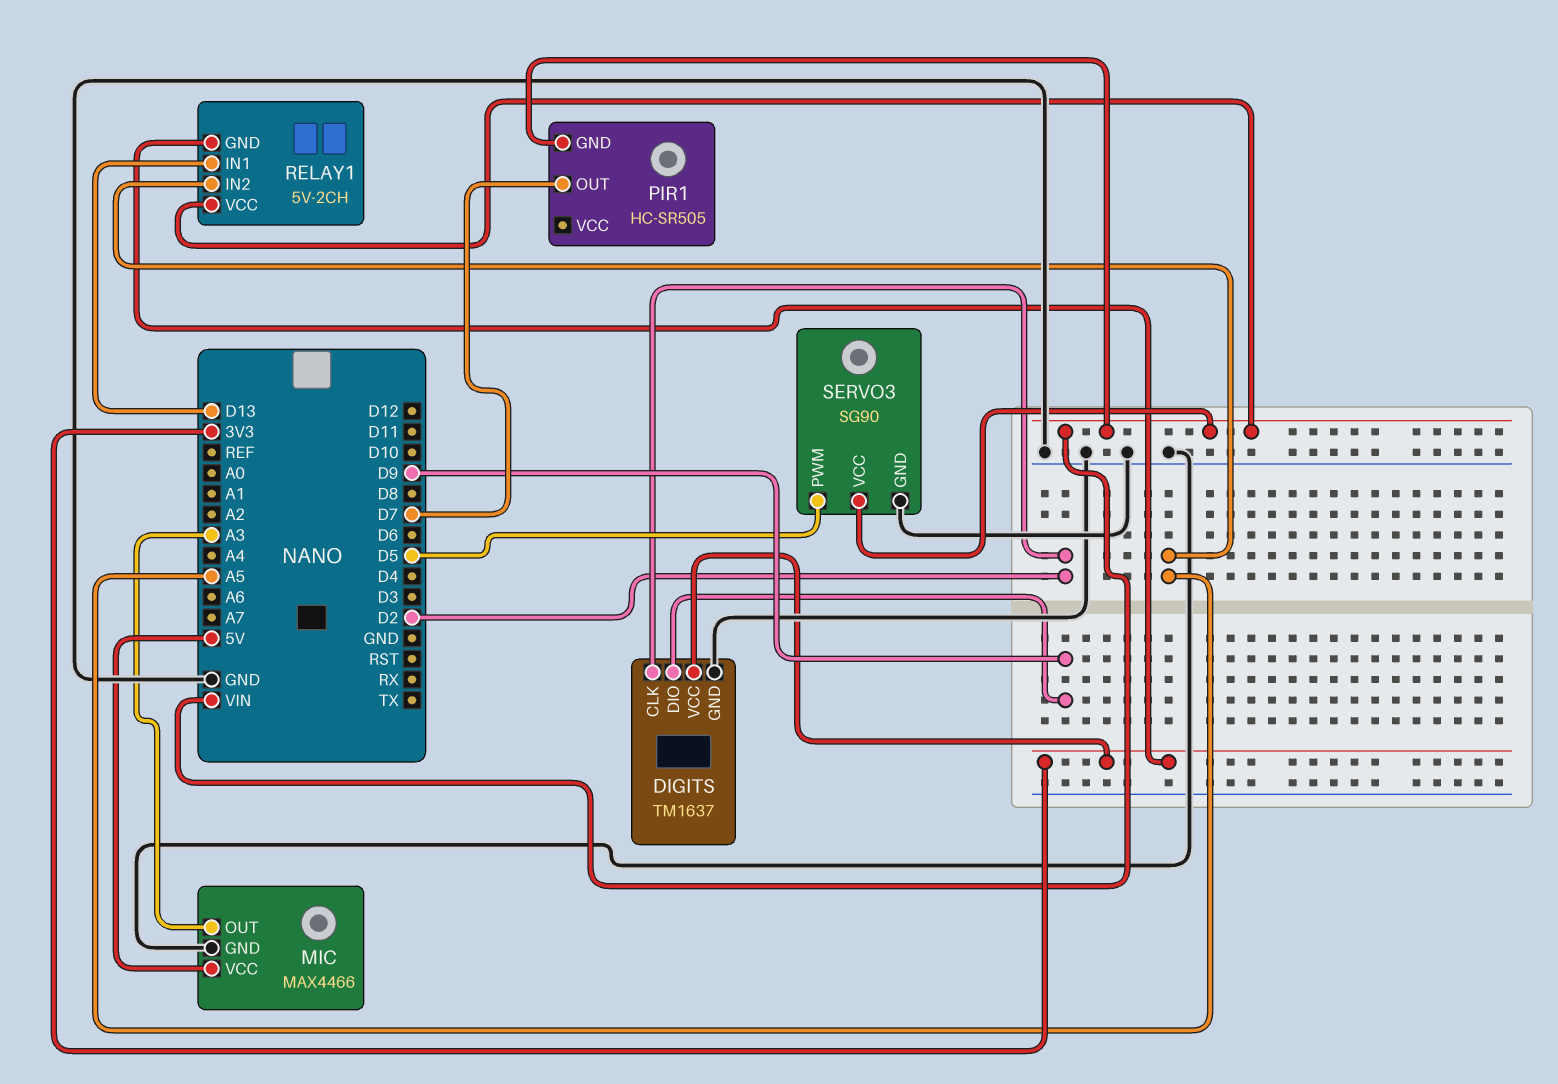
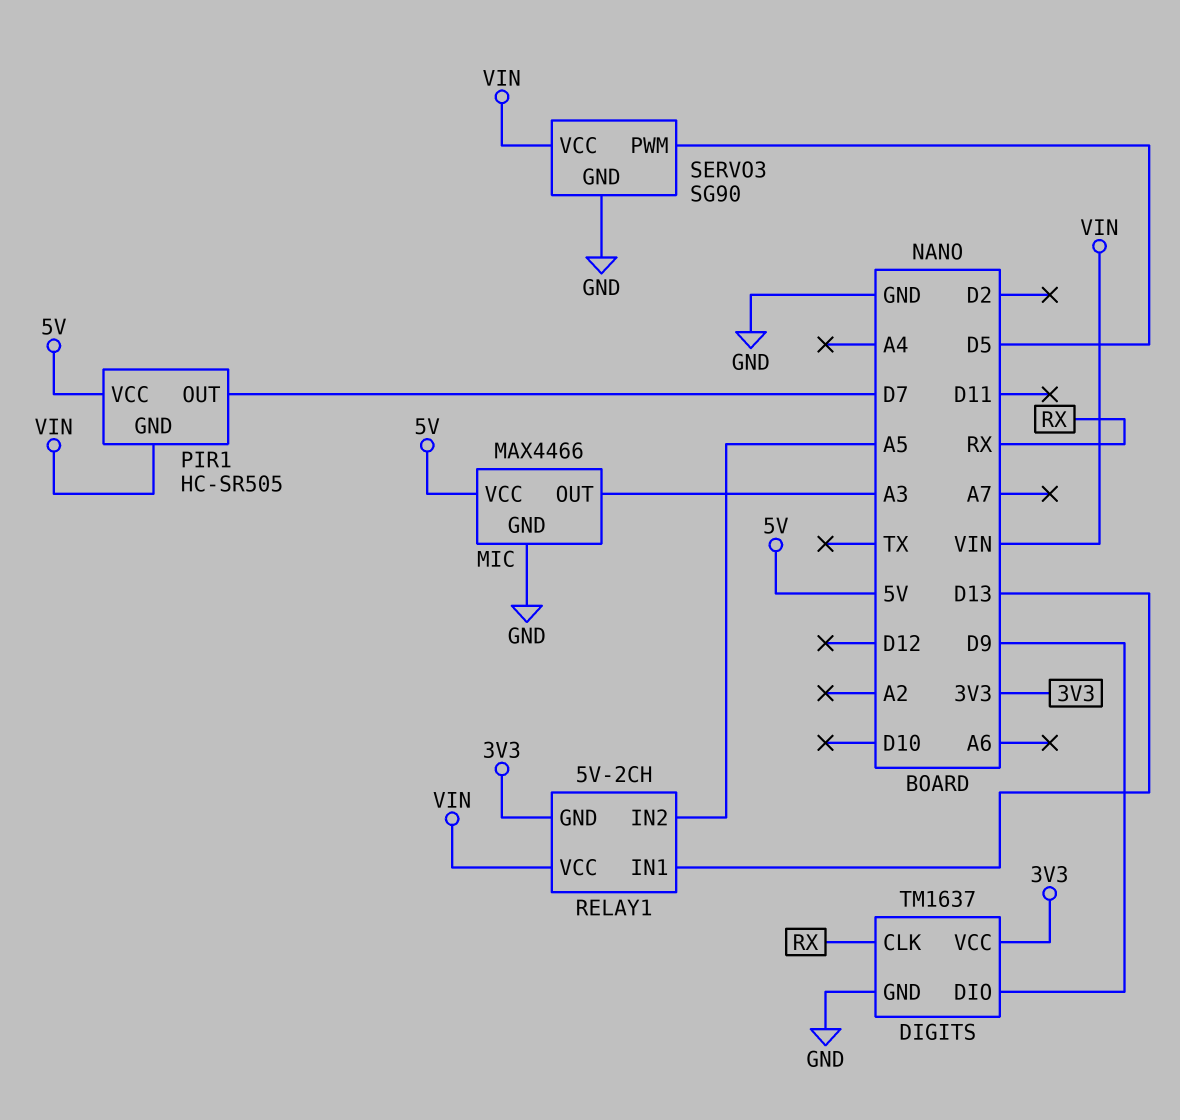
DIGITS pin CLK: D2 -> RX
PIR1 pin VCC: none -> 5V

